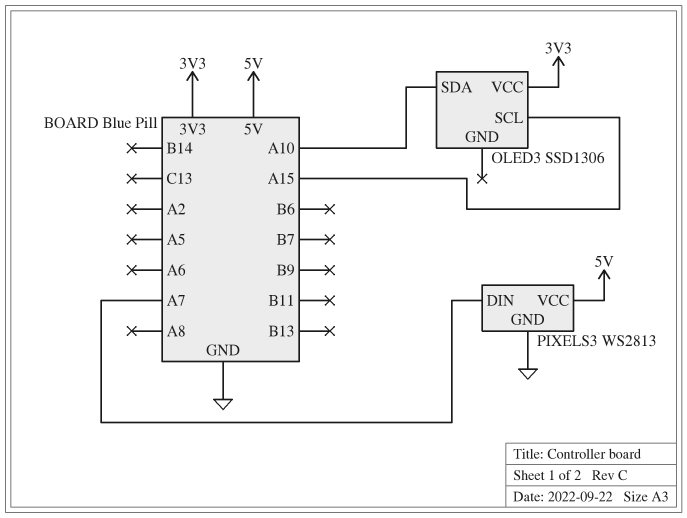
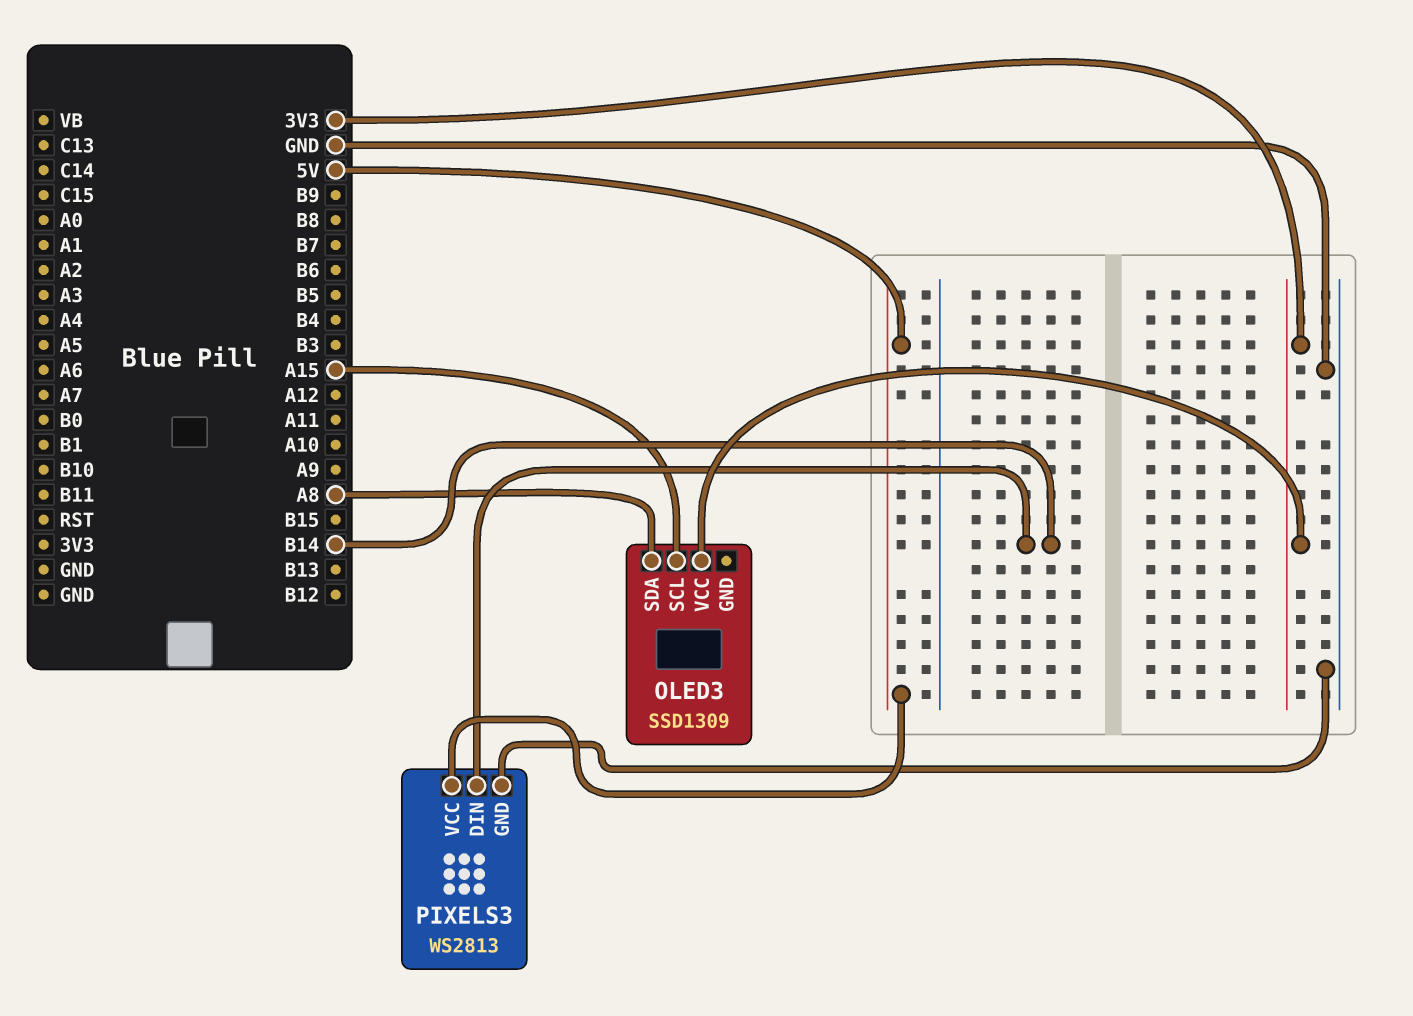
OLED3: SSD1306 -> SSD1309
OLED3 pin SDA: A10 -> A8
PIXELS3 pin DIN: A7 -> B14

